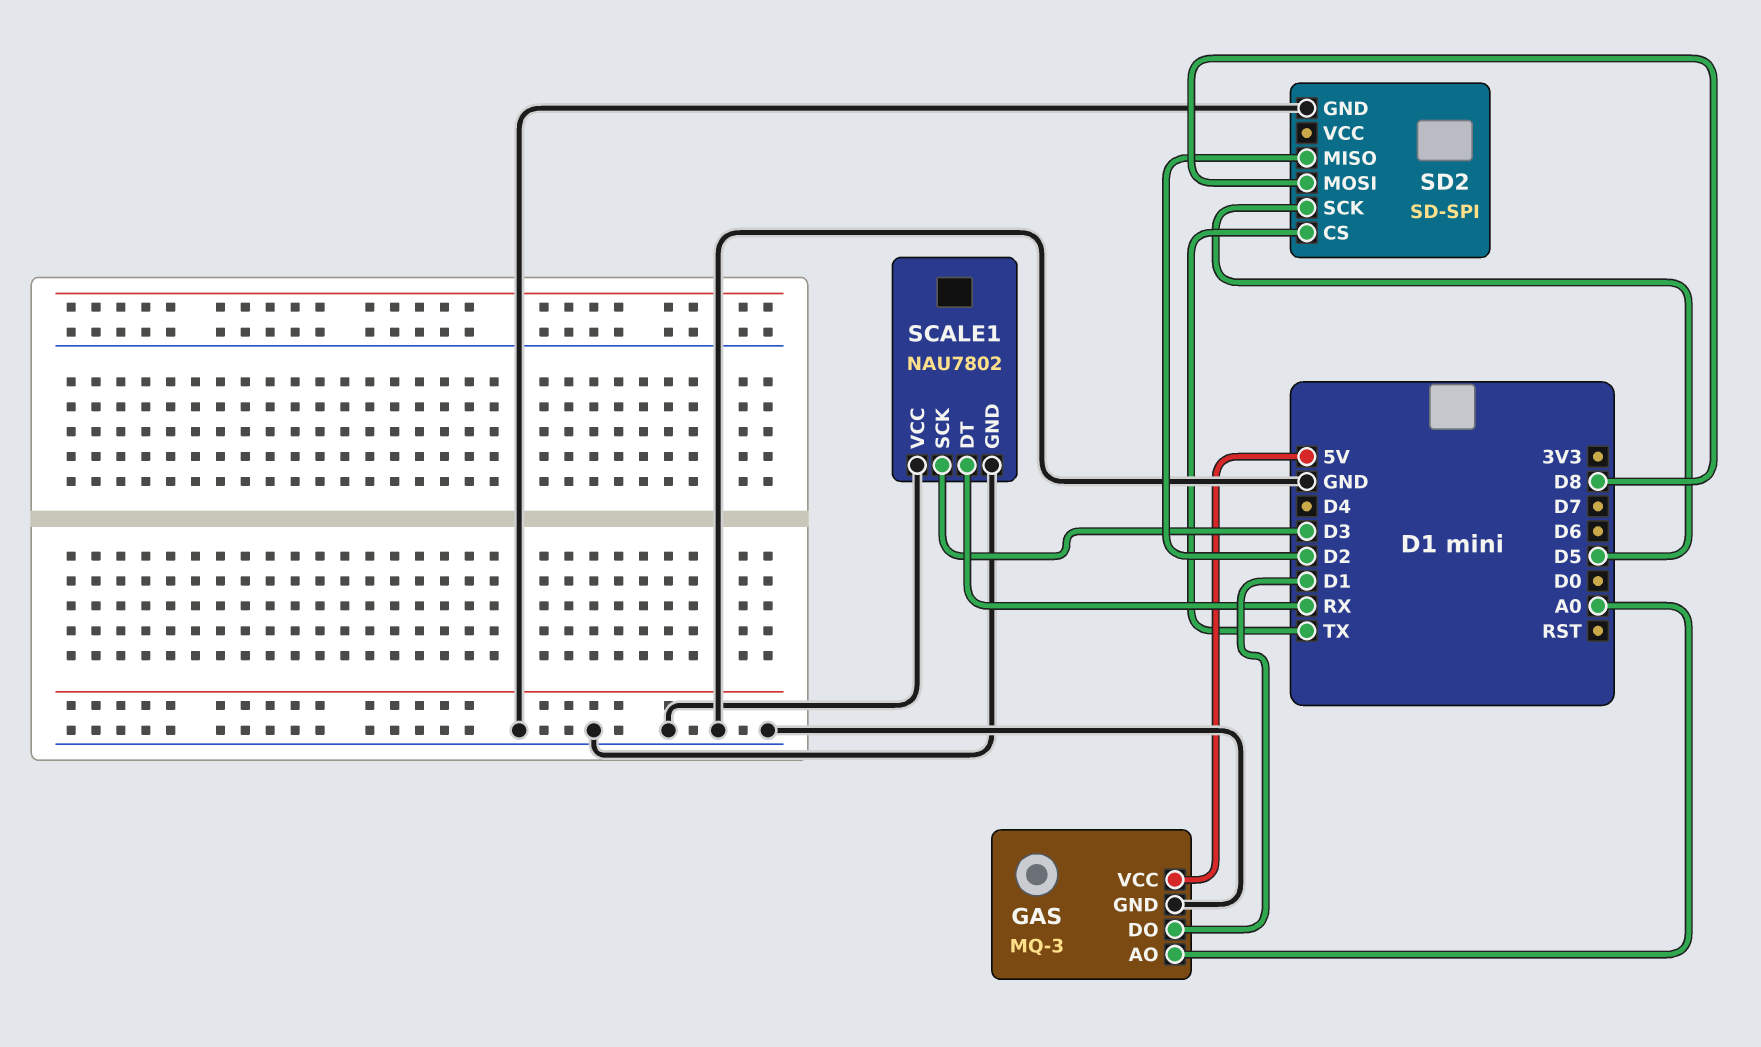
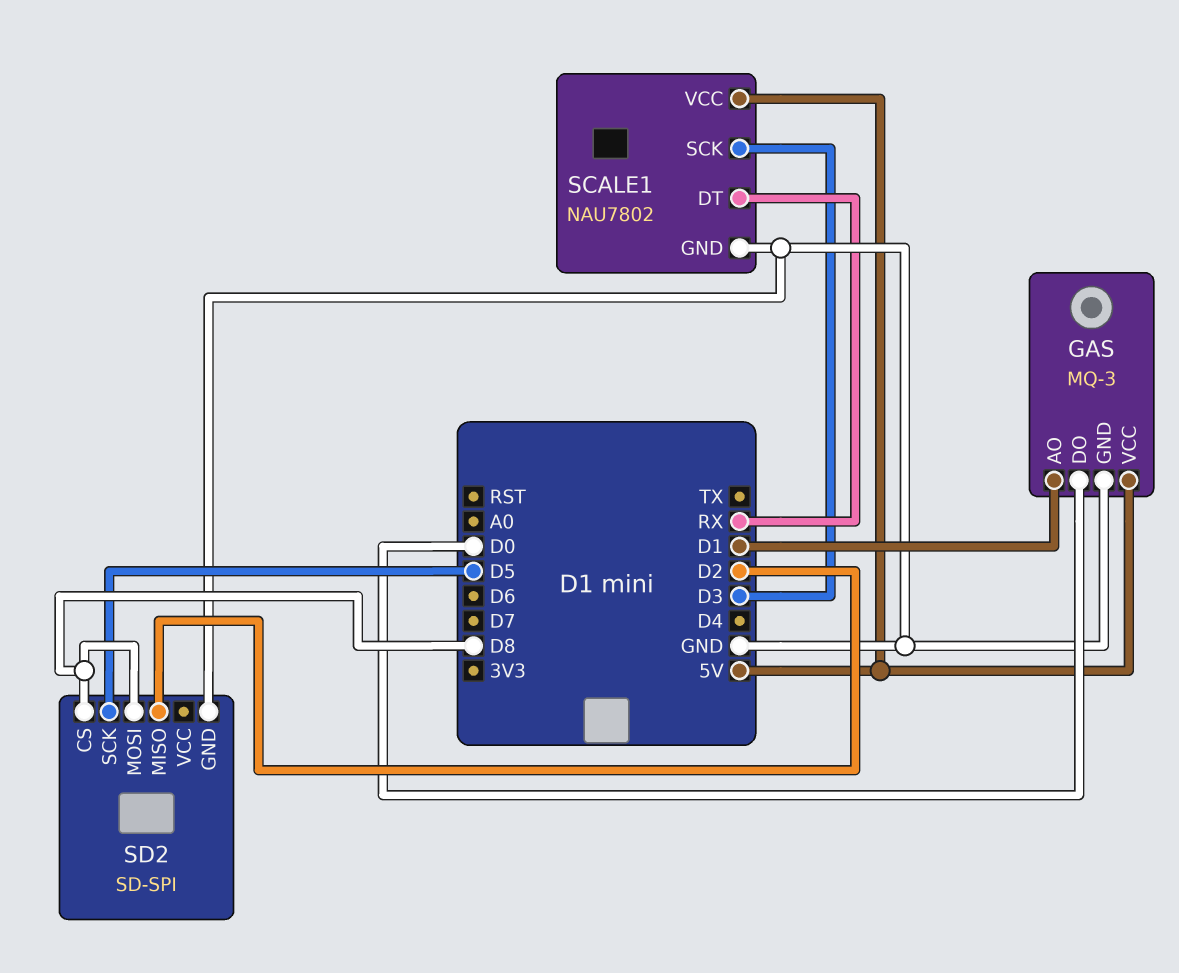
GAS pin AO: A0 -> D1
GAS pin DO: D1 -> D0
SCALE1 pin VCC: GND -> 5V
SD2 pin CS: TX -> D8

